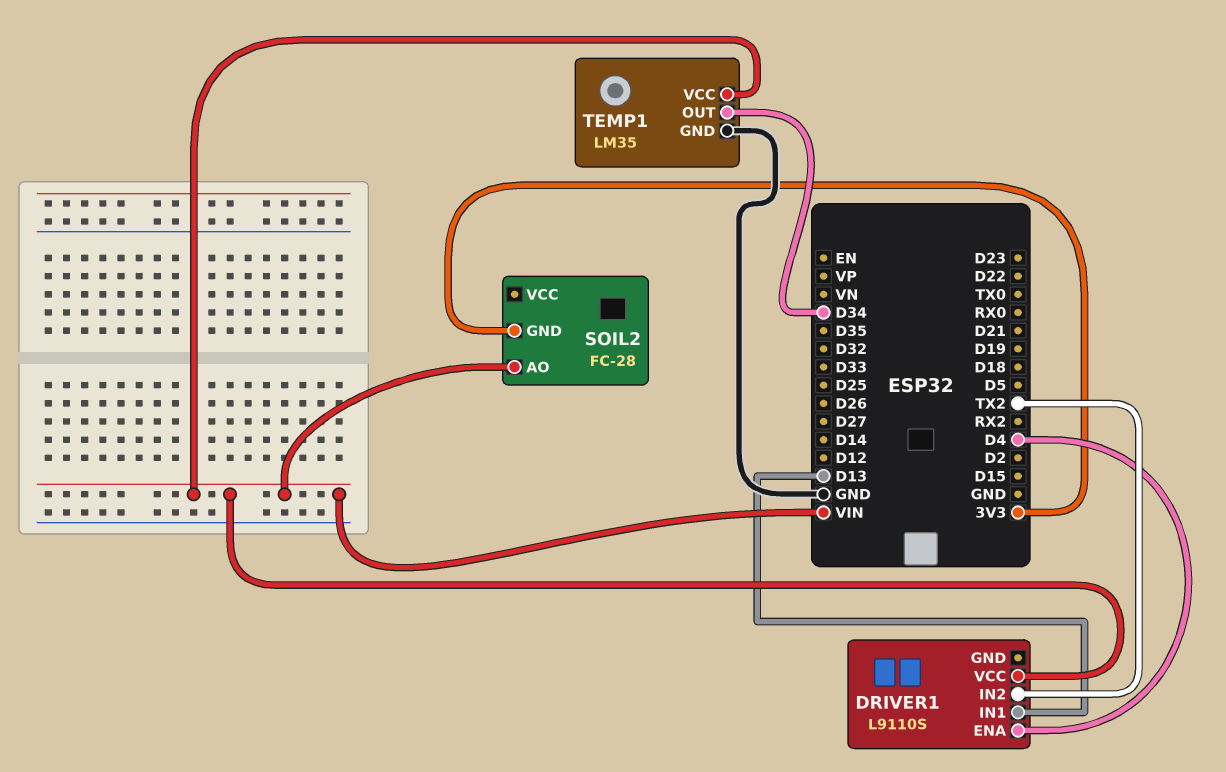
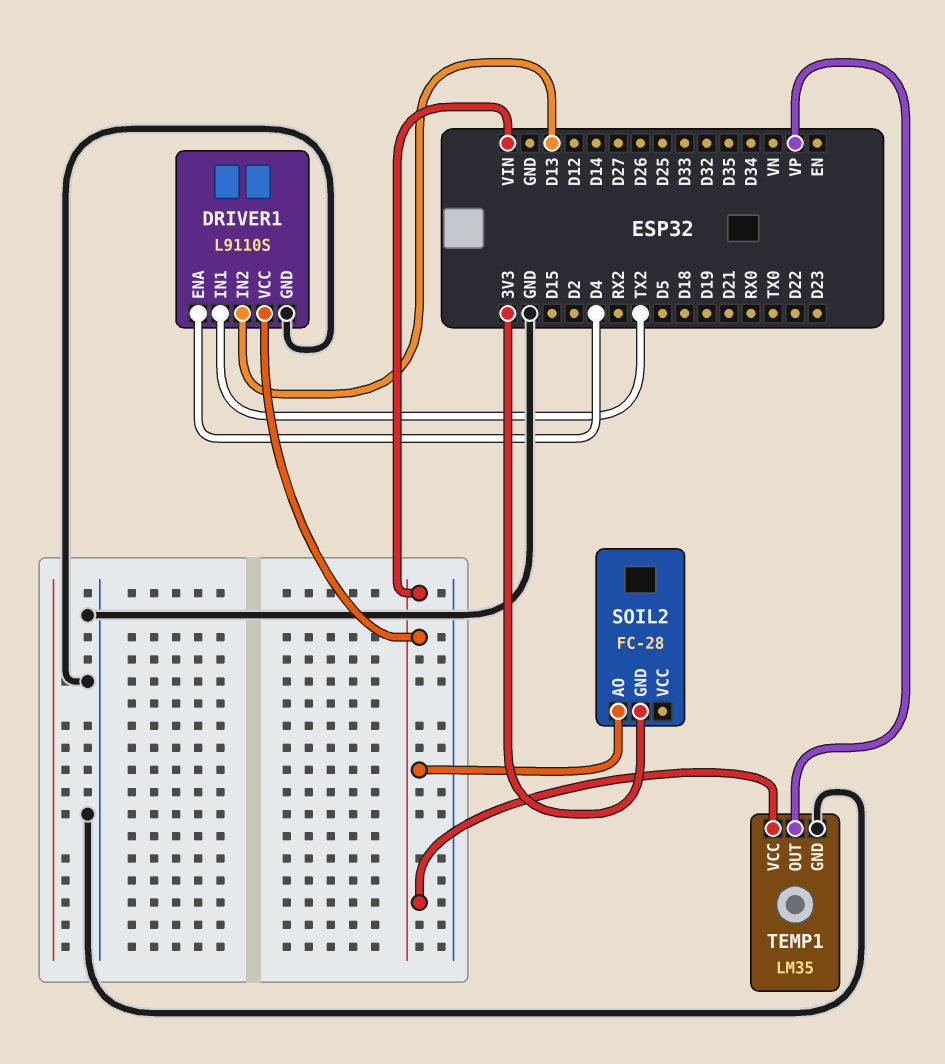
DRIVER1 pin GND: none -> GND
DRIVER1 pin IN1: D13 -> TX2
DRIVER1 pin IN2: TX2 -> D13
TEMP1 pin OUT: D34 -> VP

